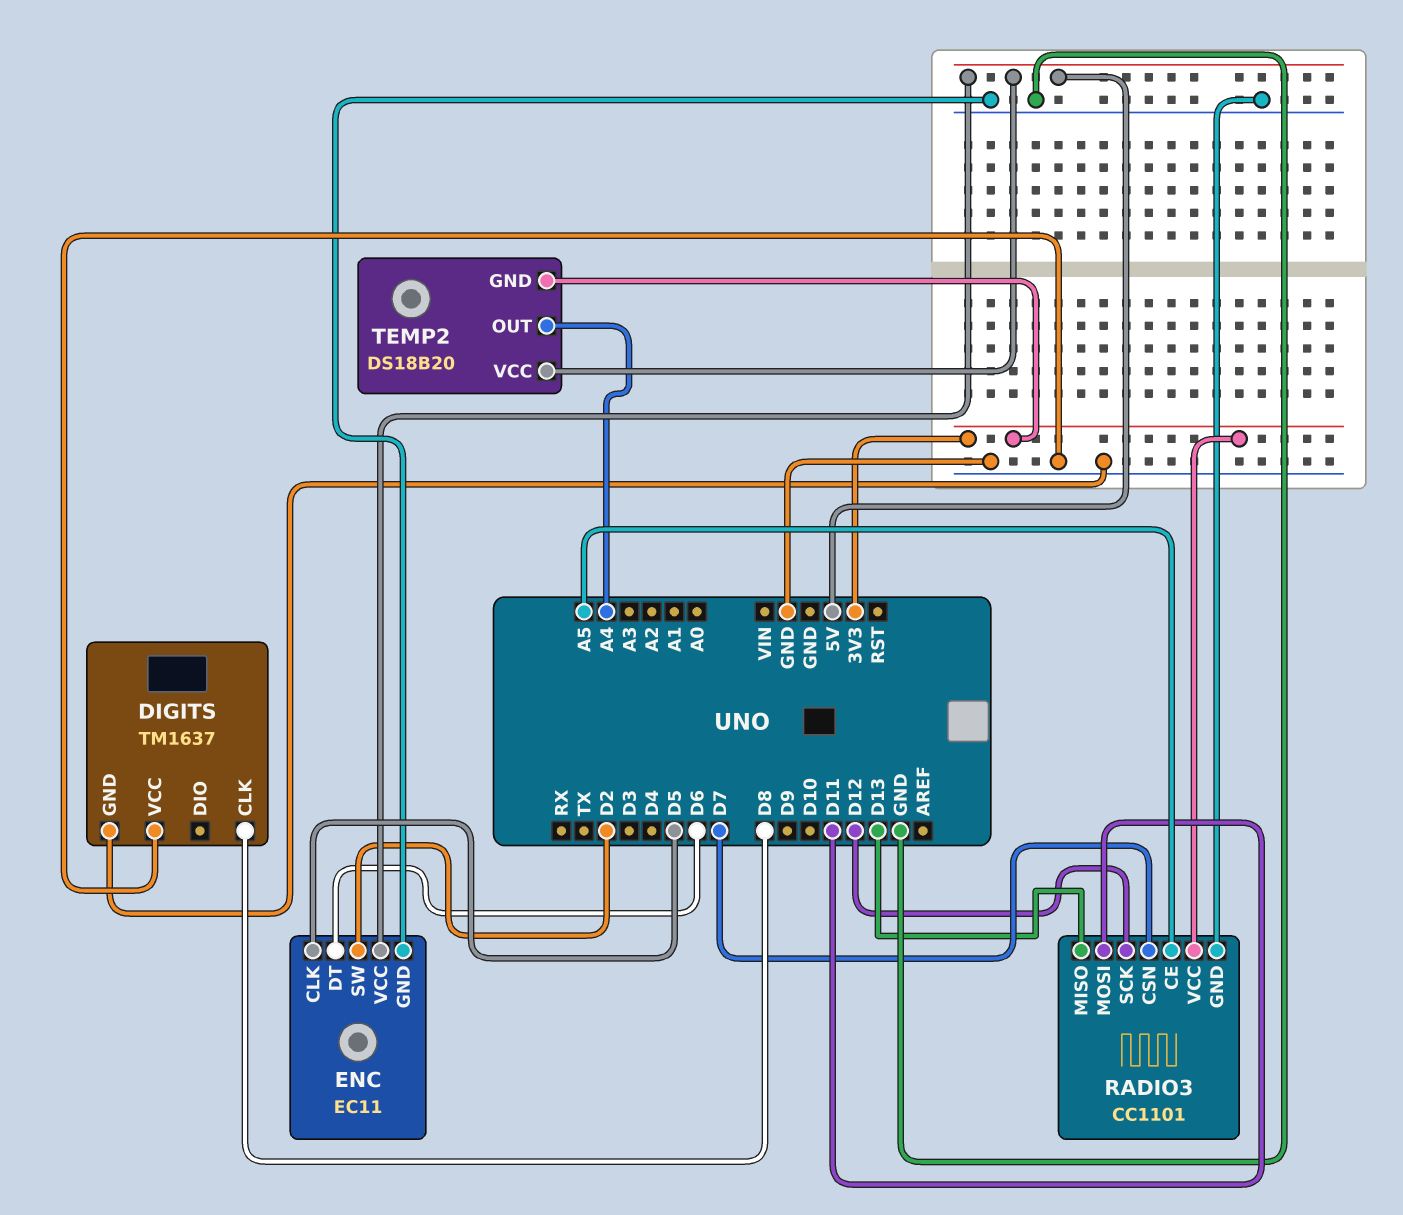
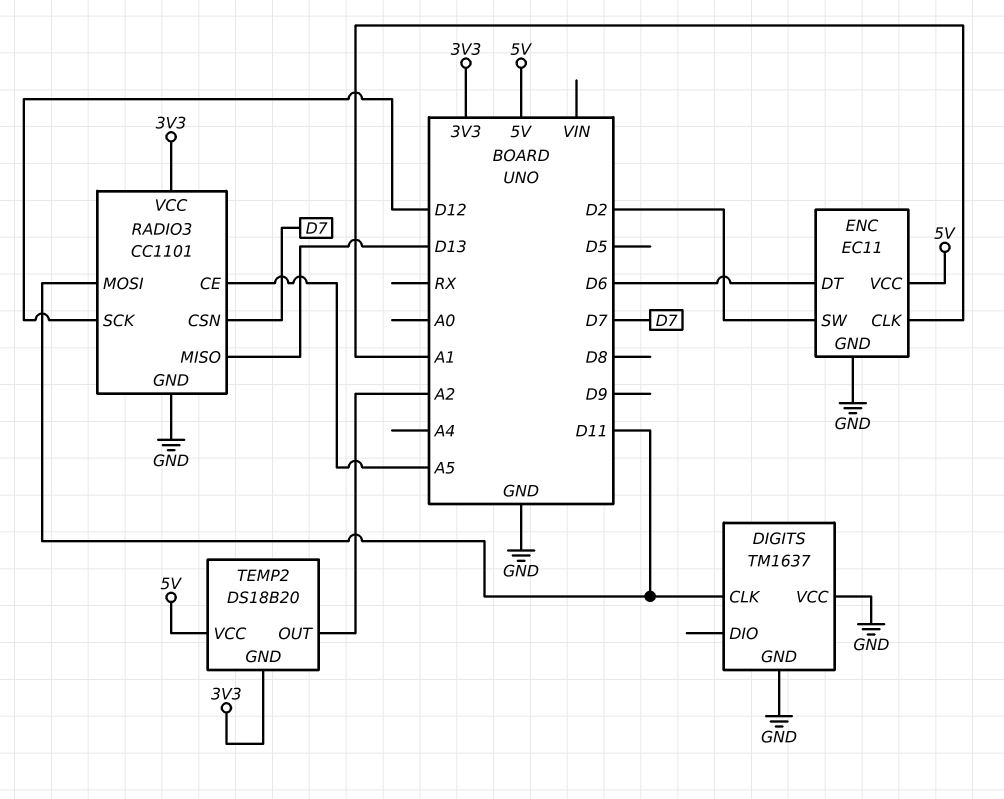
DIGITS pin CLK: D8 -> D11
ENC pin CLK: D5 -> A1
TEMP2 pin OUT: A4 -> A2

